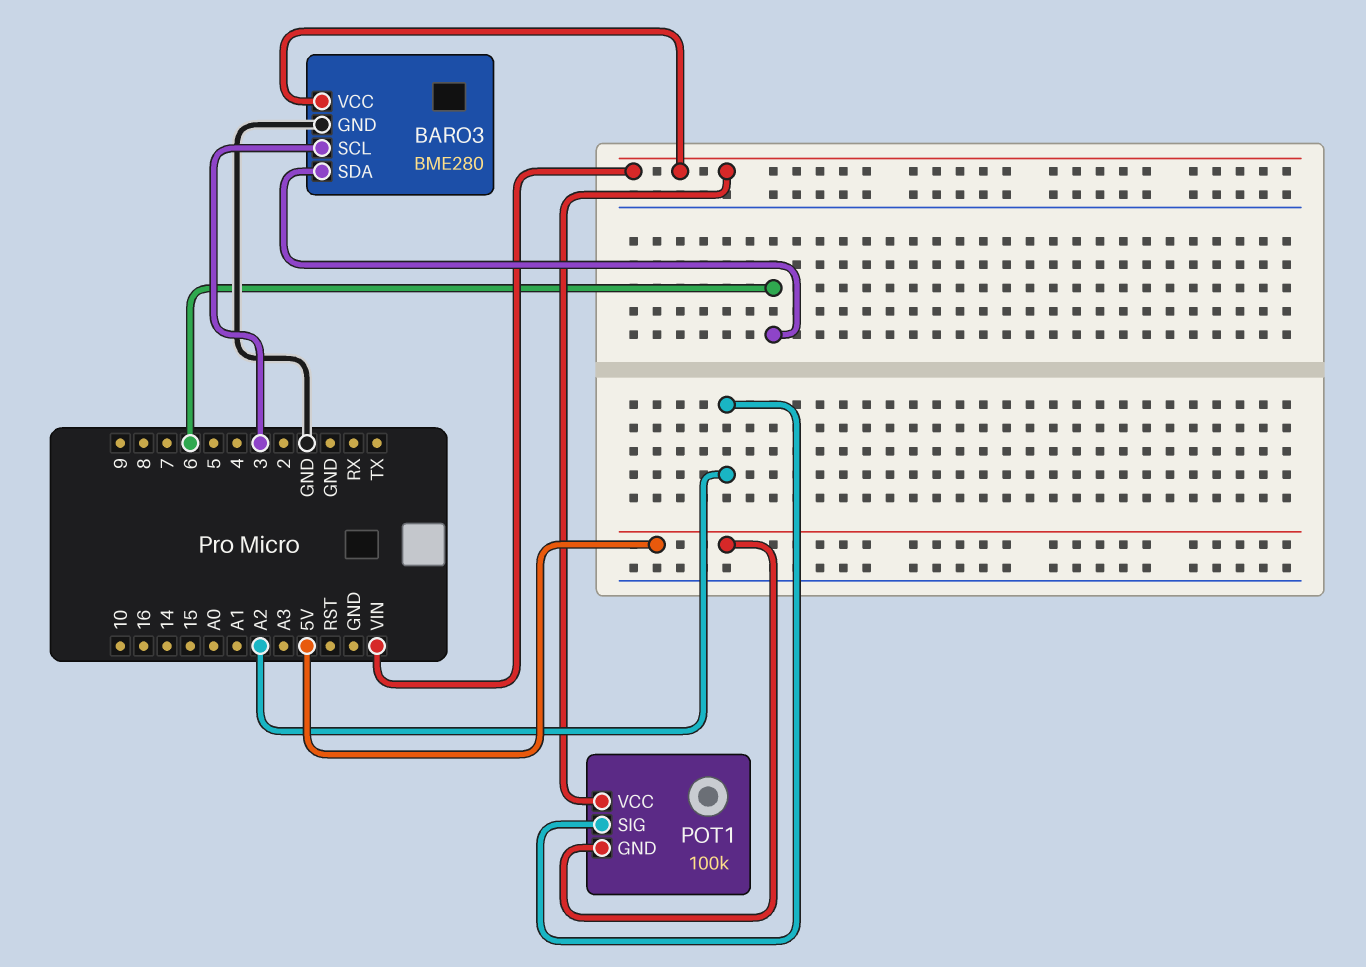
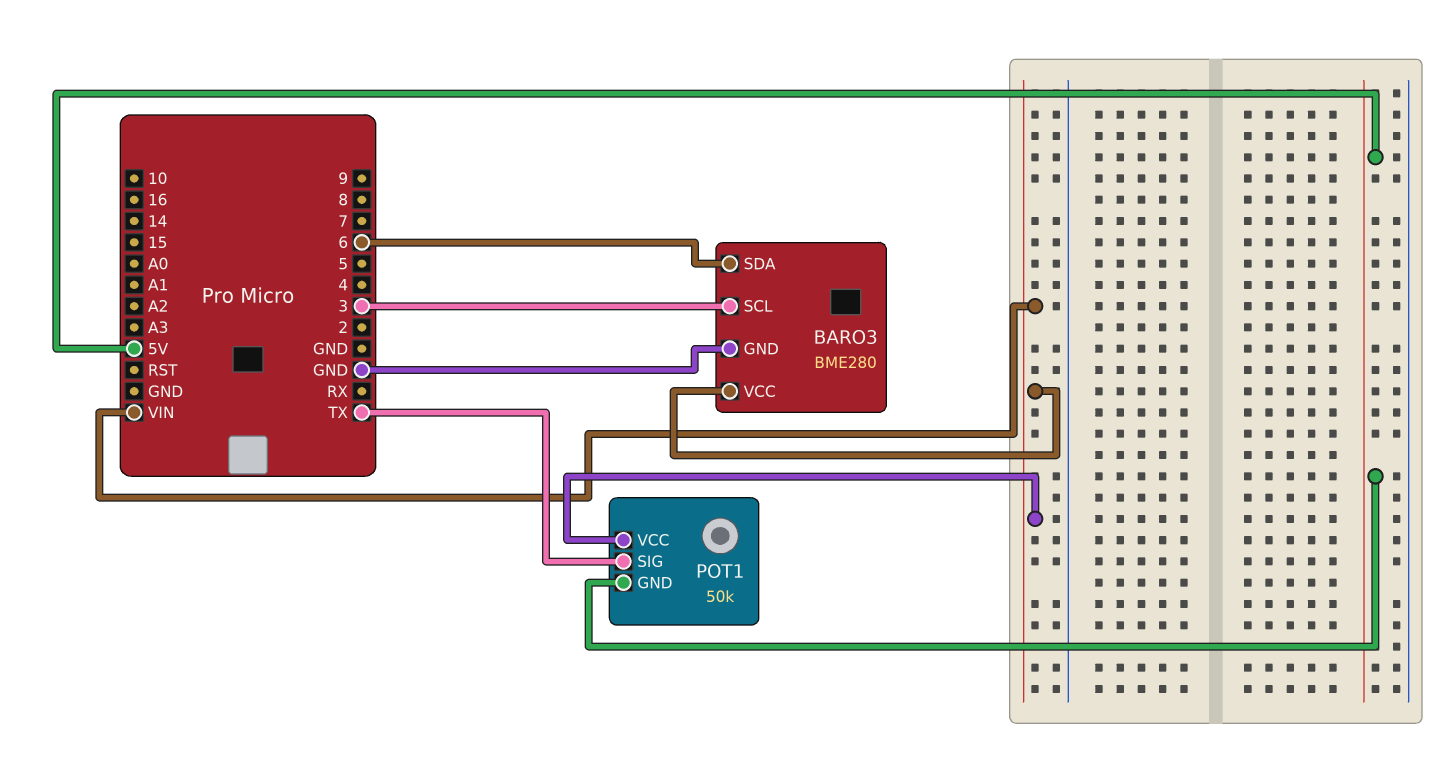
POT1: 100k -> 50k
POT1 pin SIG: A2 -> TX

